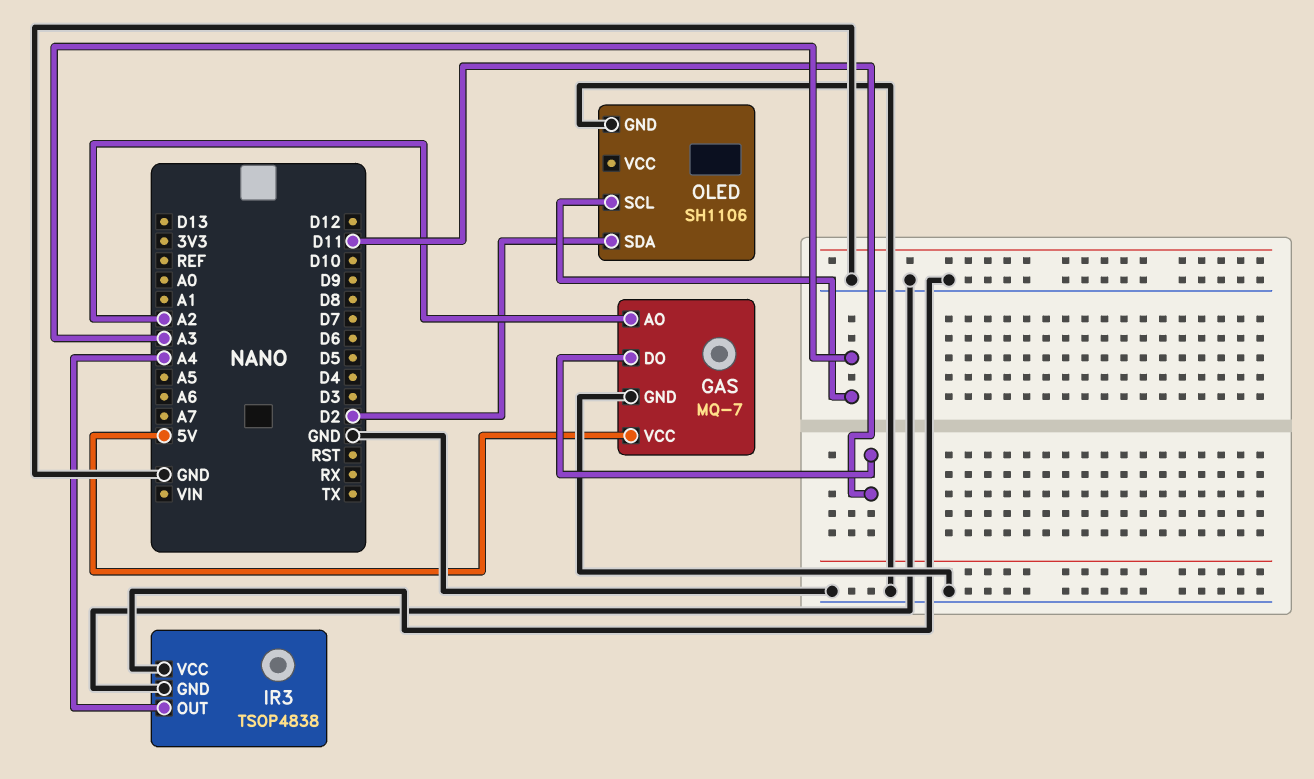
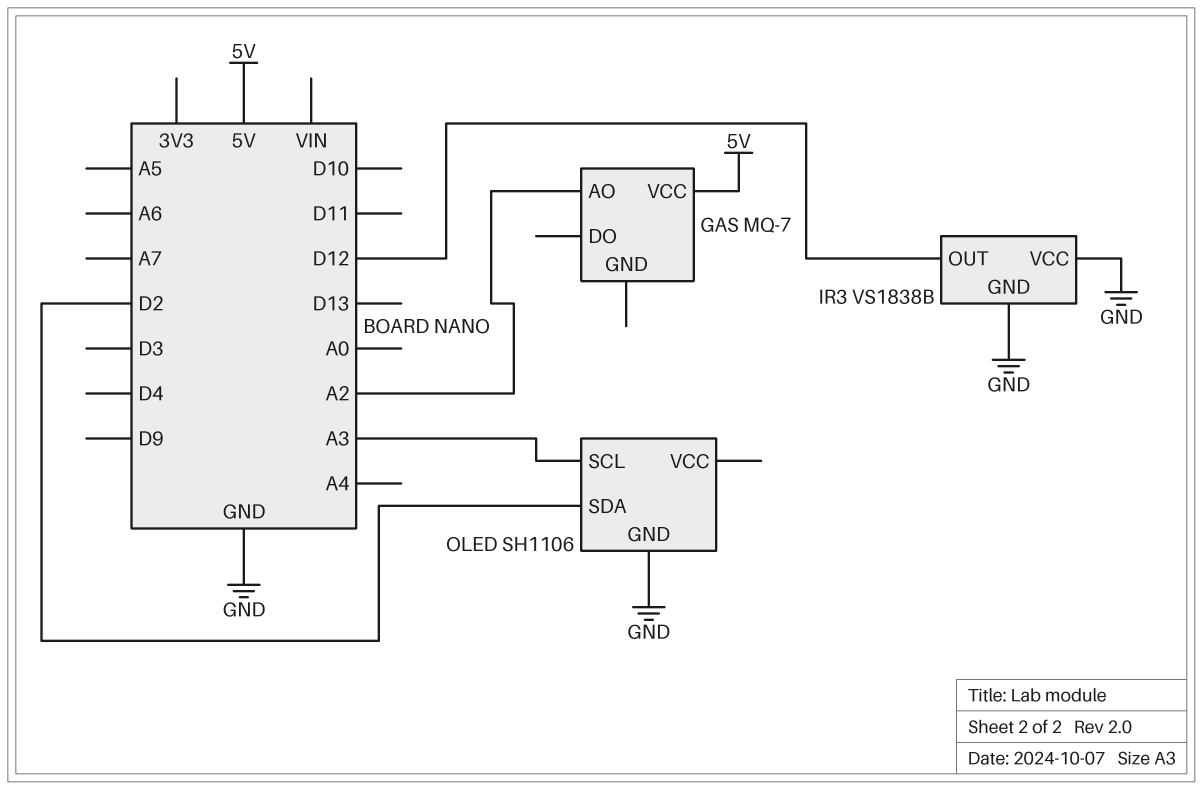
GAS pin DO: D11 -> none
GAS pin GND: GND -> none
IR3: TSOP4838 -> VS1838B
IR3 pin OUT: A4 -> D12

